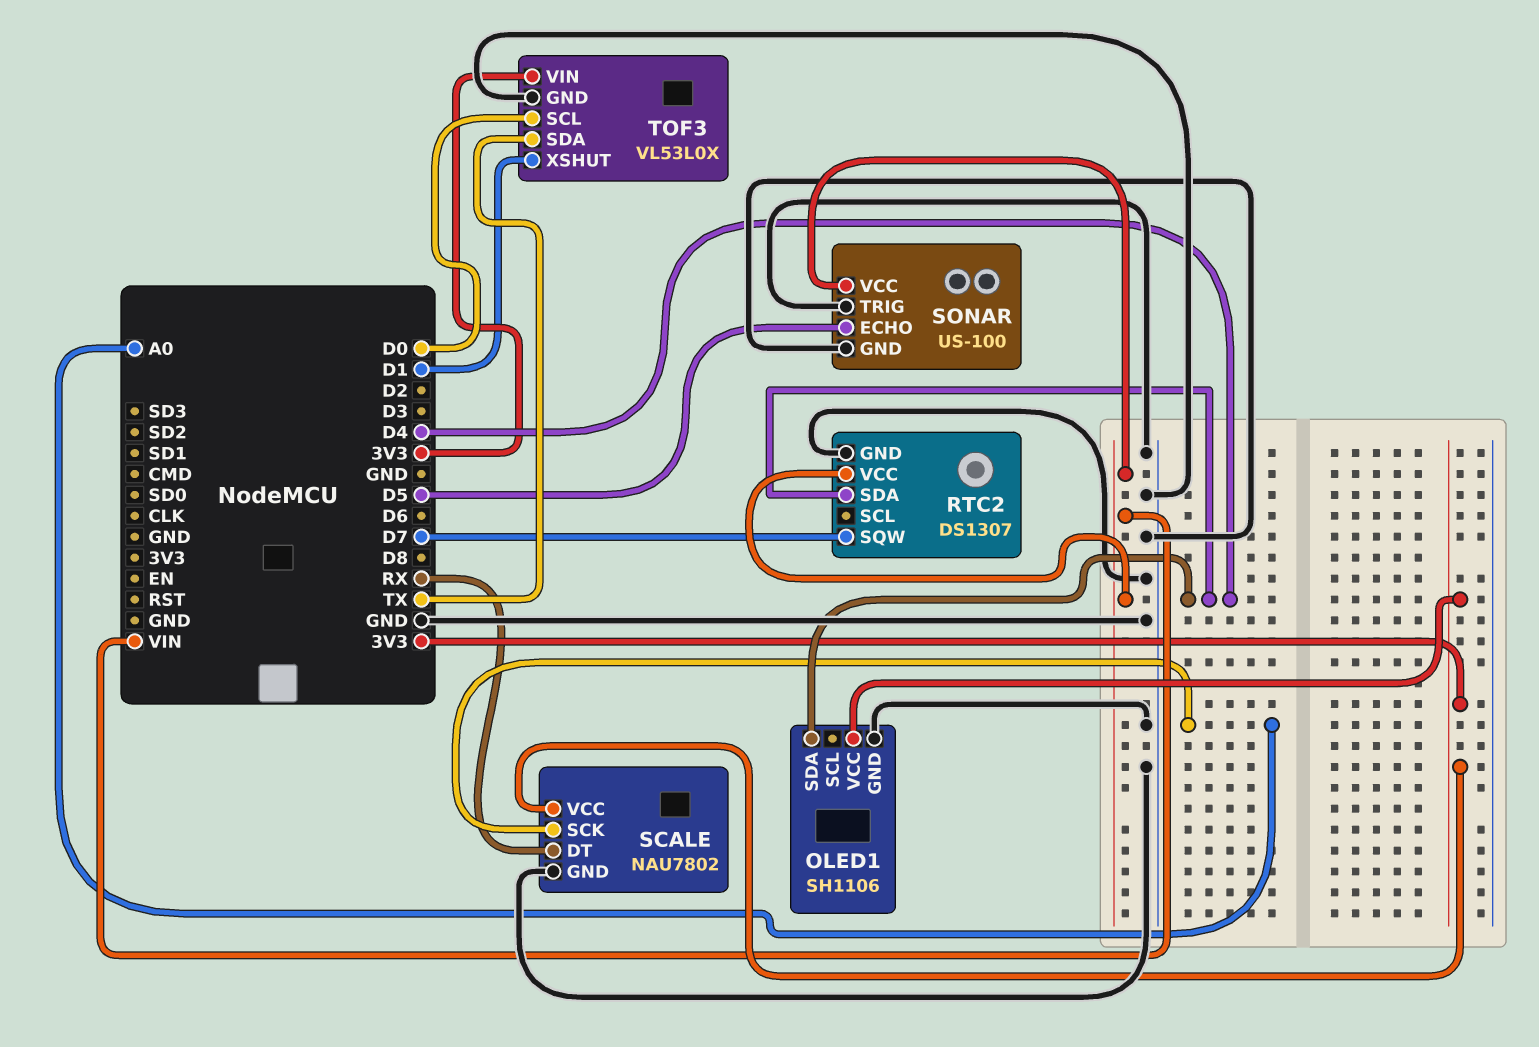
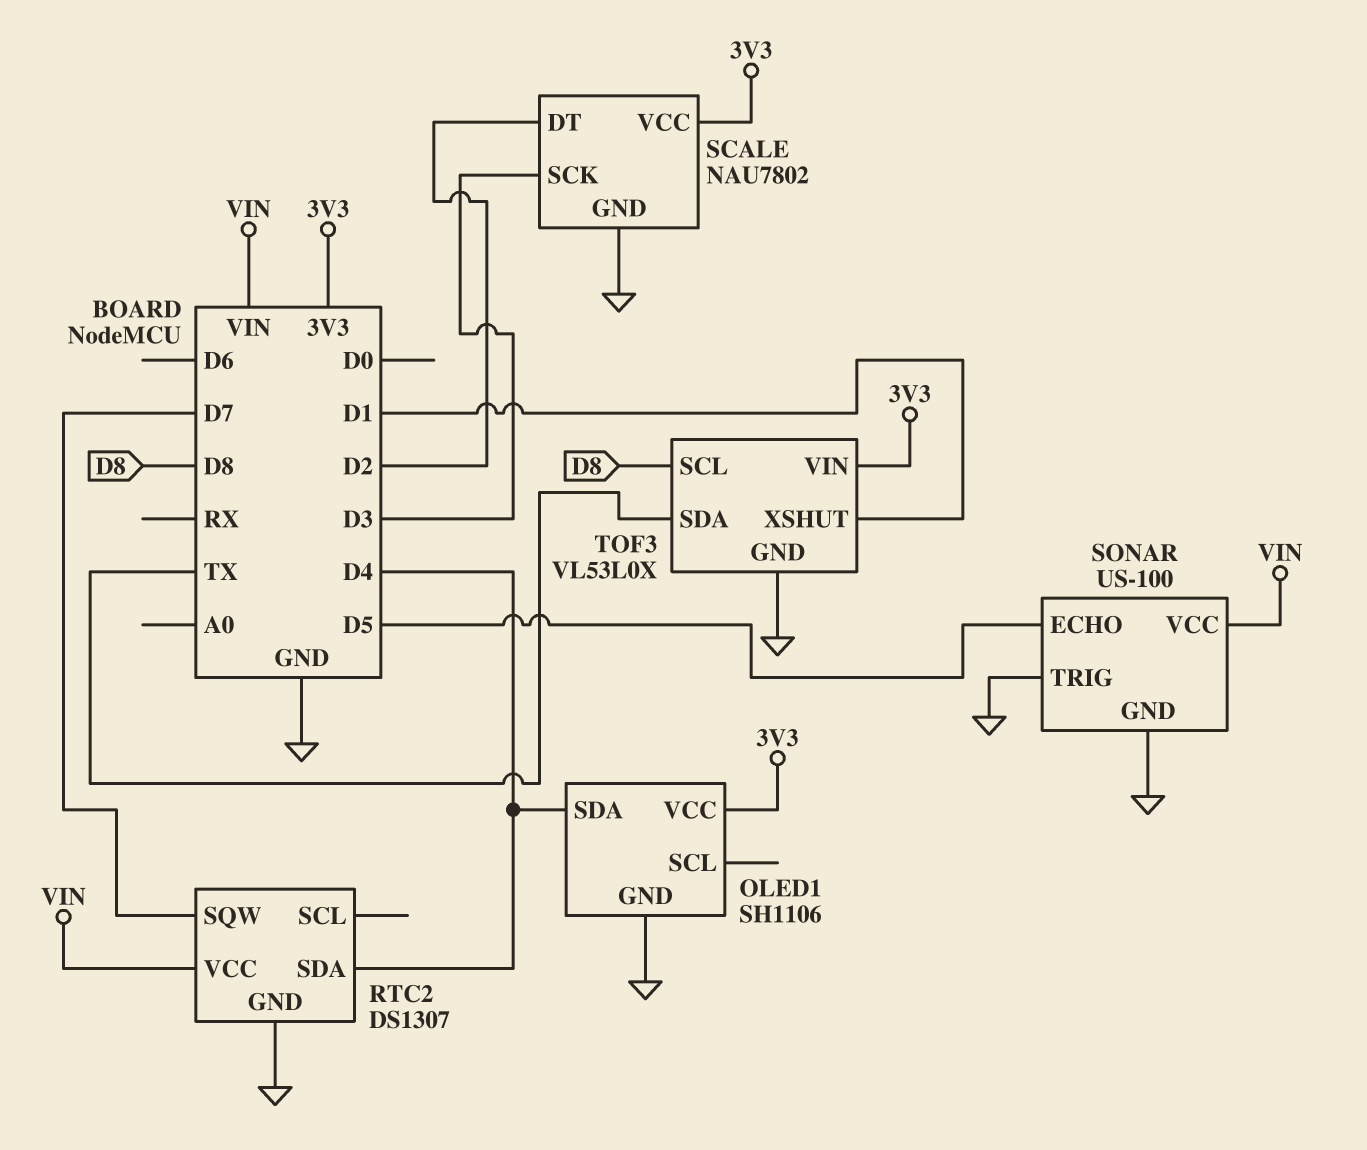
SCALE pin DT: RX -> D2
SCALE pin SCK: A0 -> D3
TOF3 pin SCL: D0 -> D8

